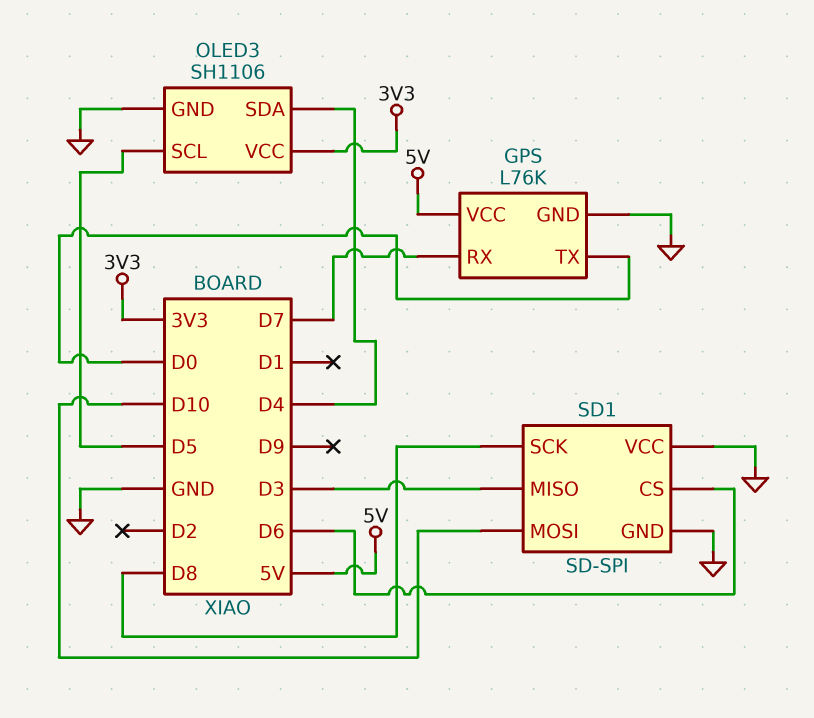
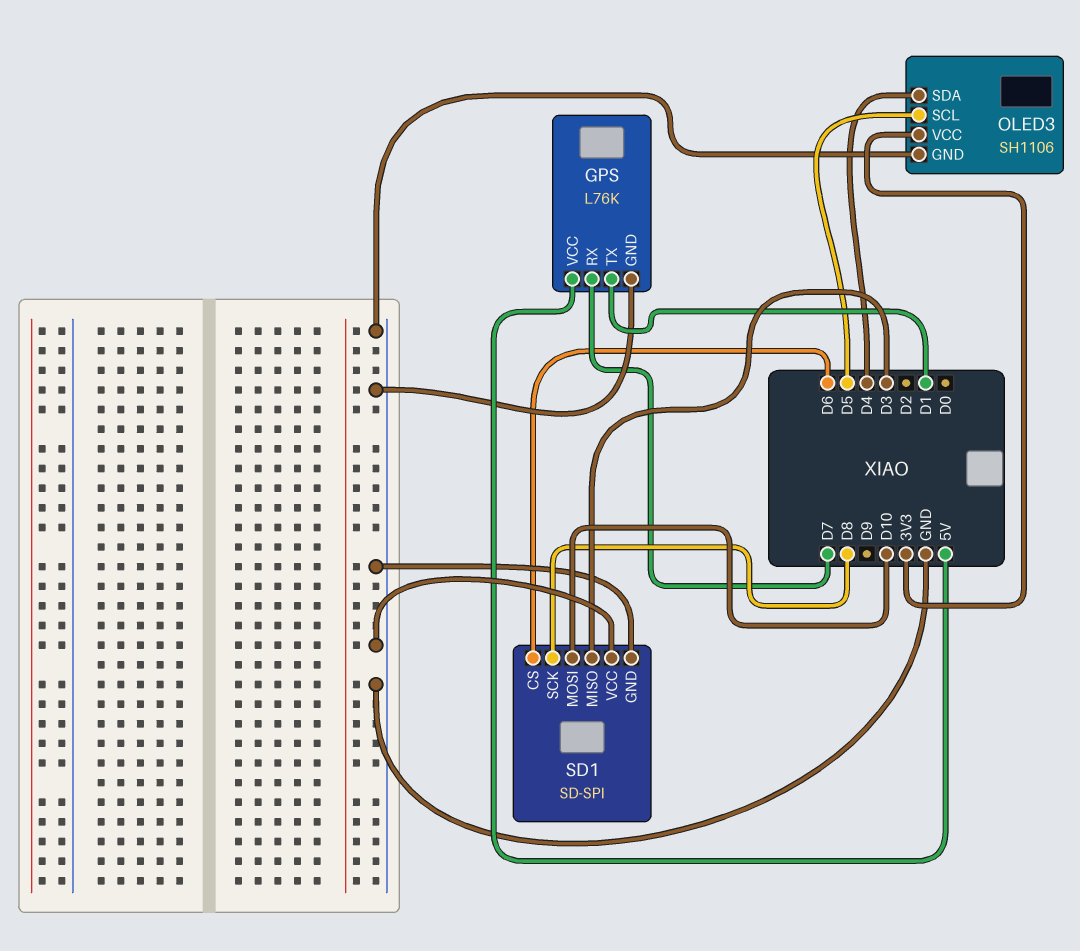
GPS pin TX: D0 -> D1

